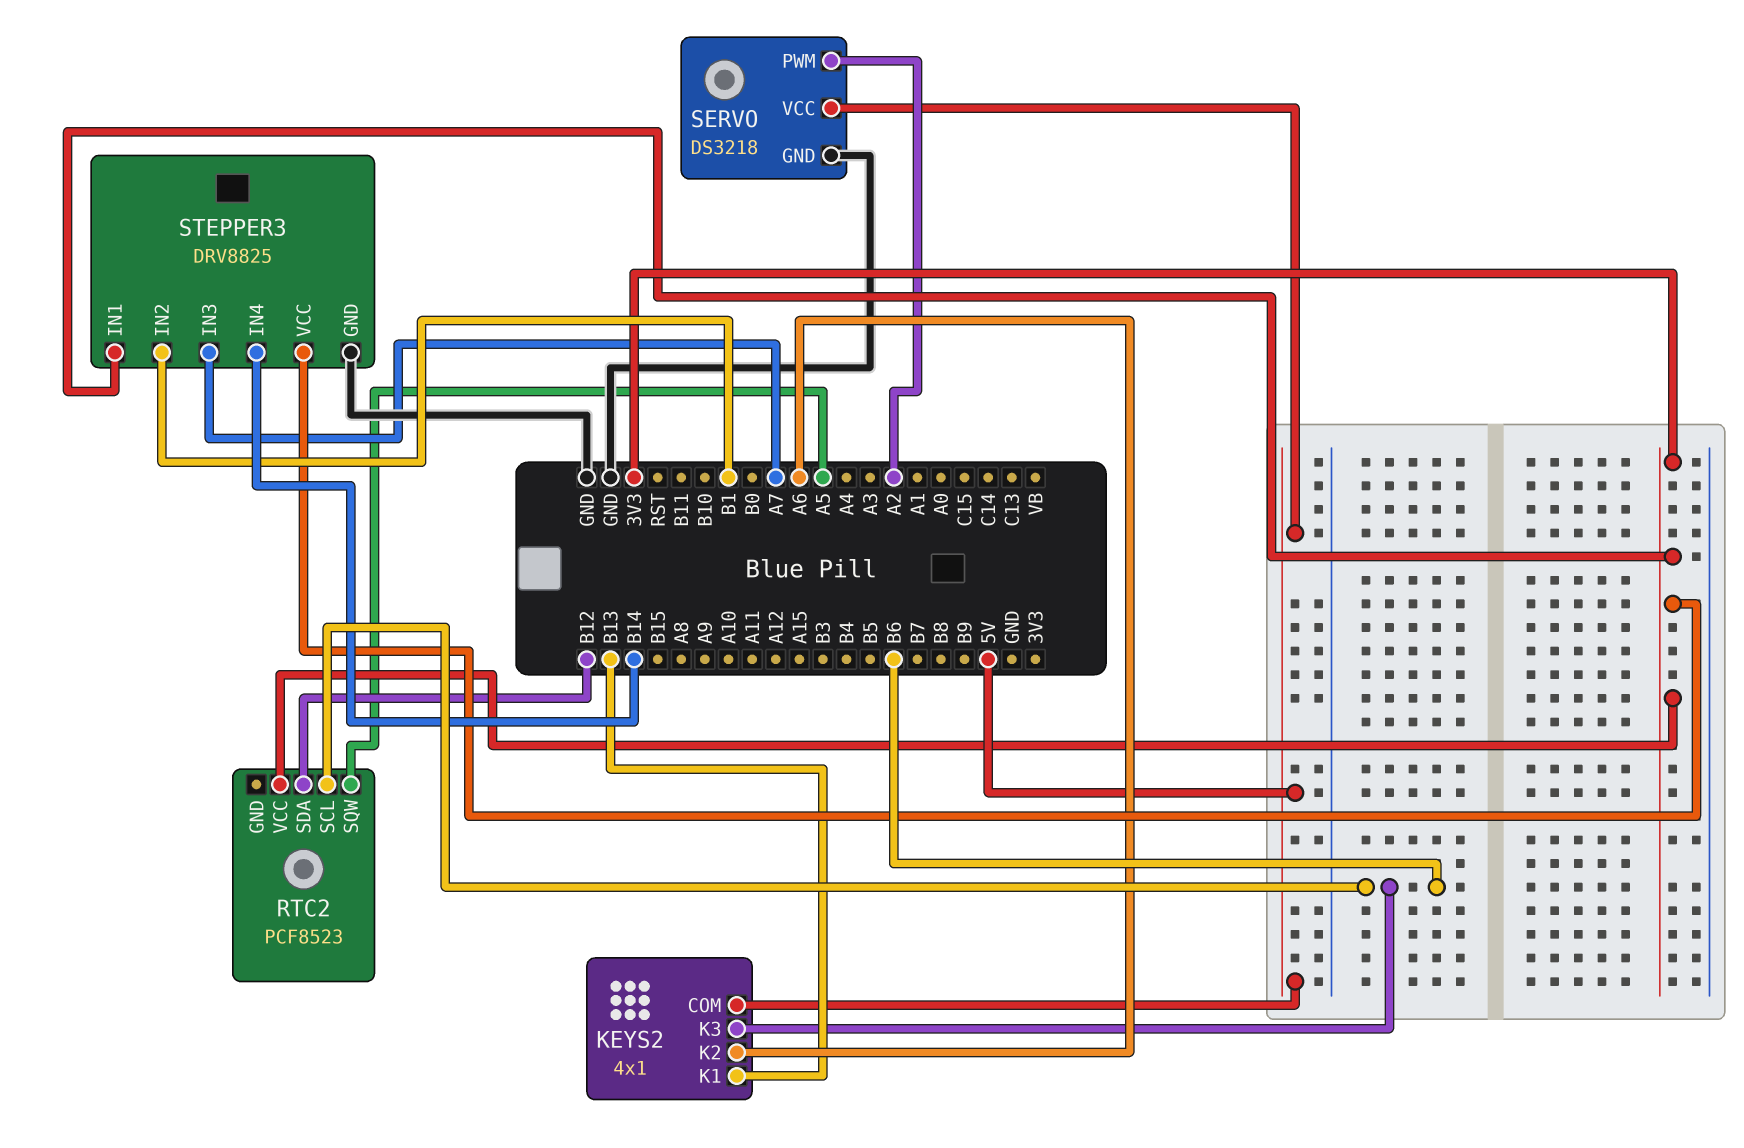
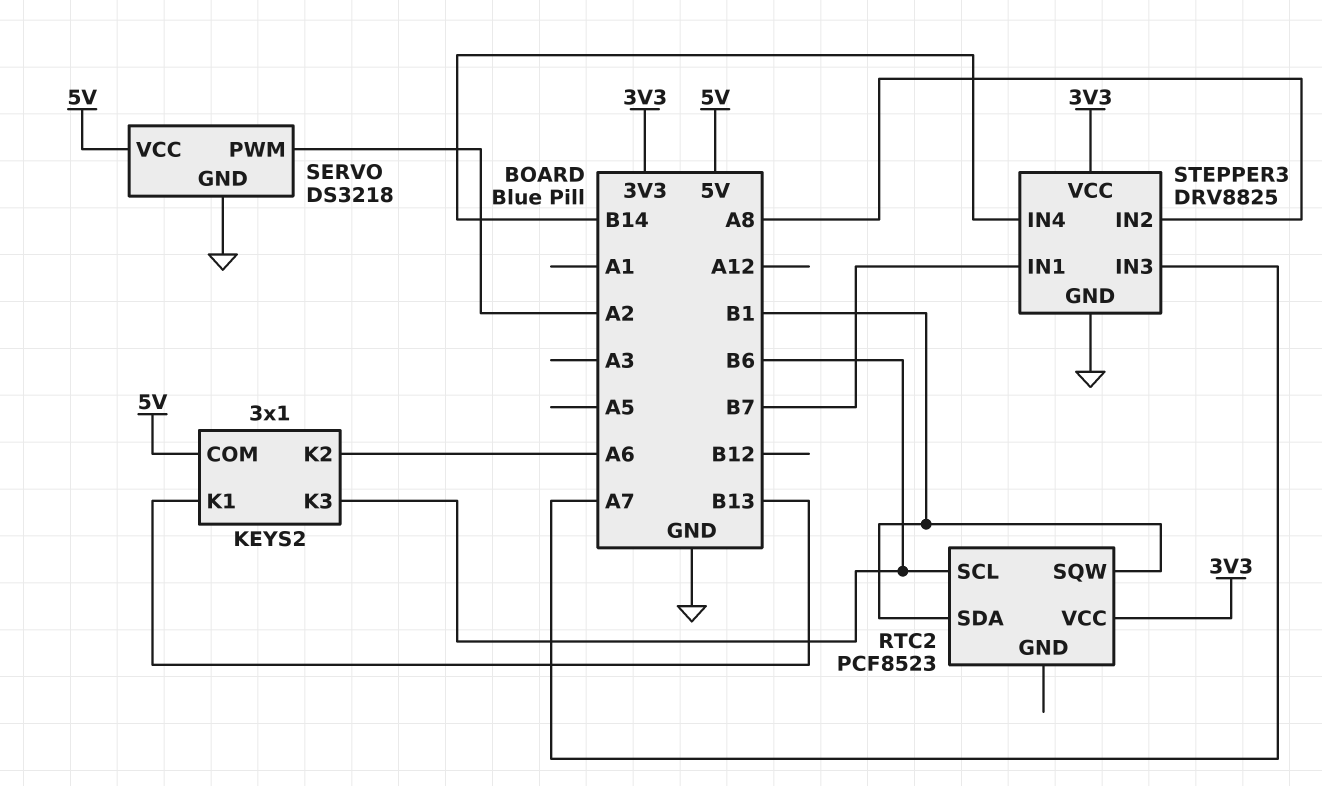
KEYS2: 4x1 -> 3x1
RTC2 pin SDA: B12 -> B1
RTC2 pin SQW: A5 -> B1
STEPPER3 pin IN1: 3V3 -> B7
STEPPER3 pin IN2: B1 -> A8

